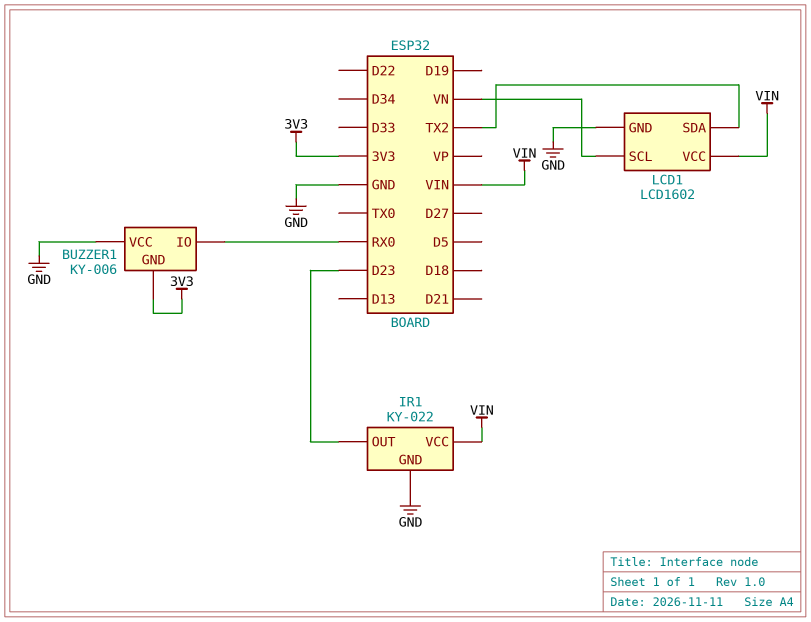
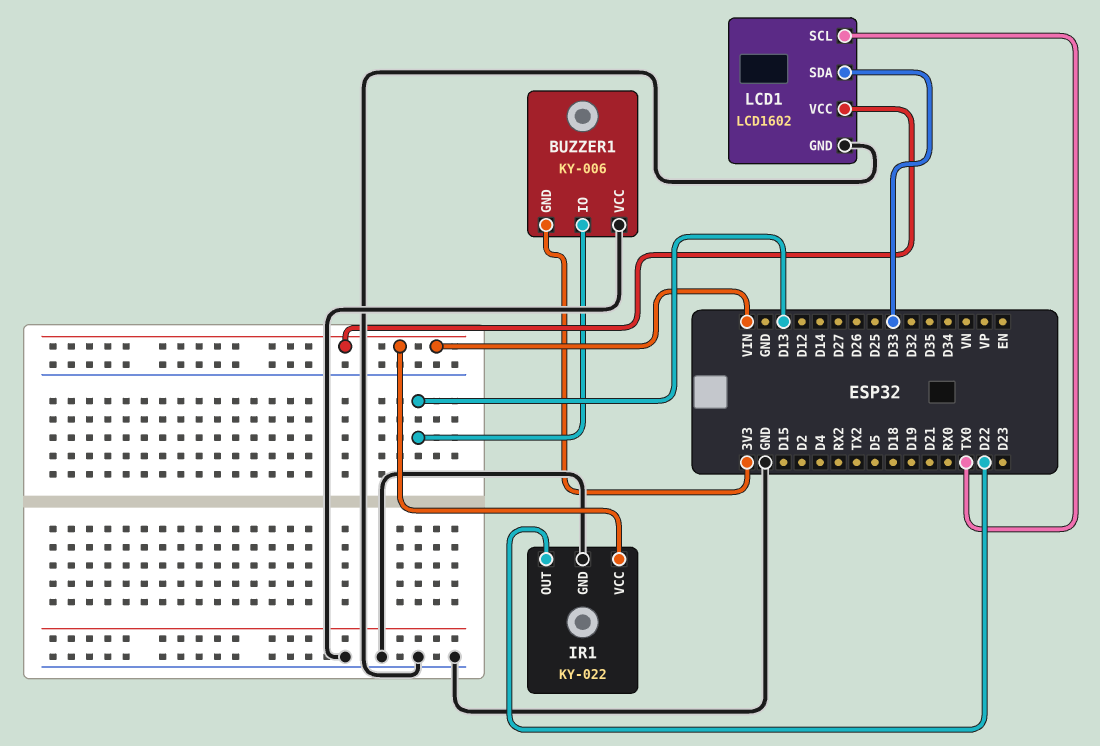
BUZZER1 pin IO: RX0 -> D13
IR1 pin OUT: D23 -> D22
LCD1 pin SCL: VN -> TX0
LCD1 pin SDA: TX2 -> D33

